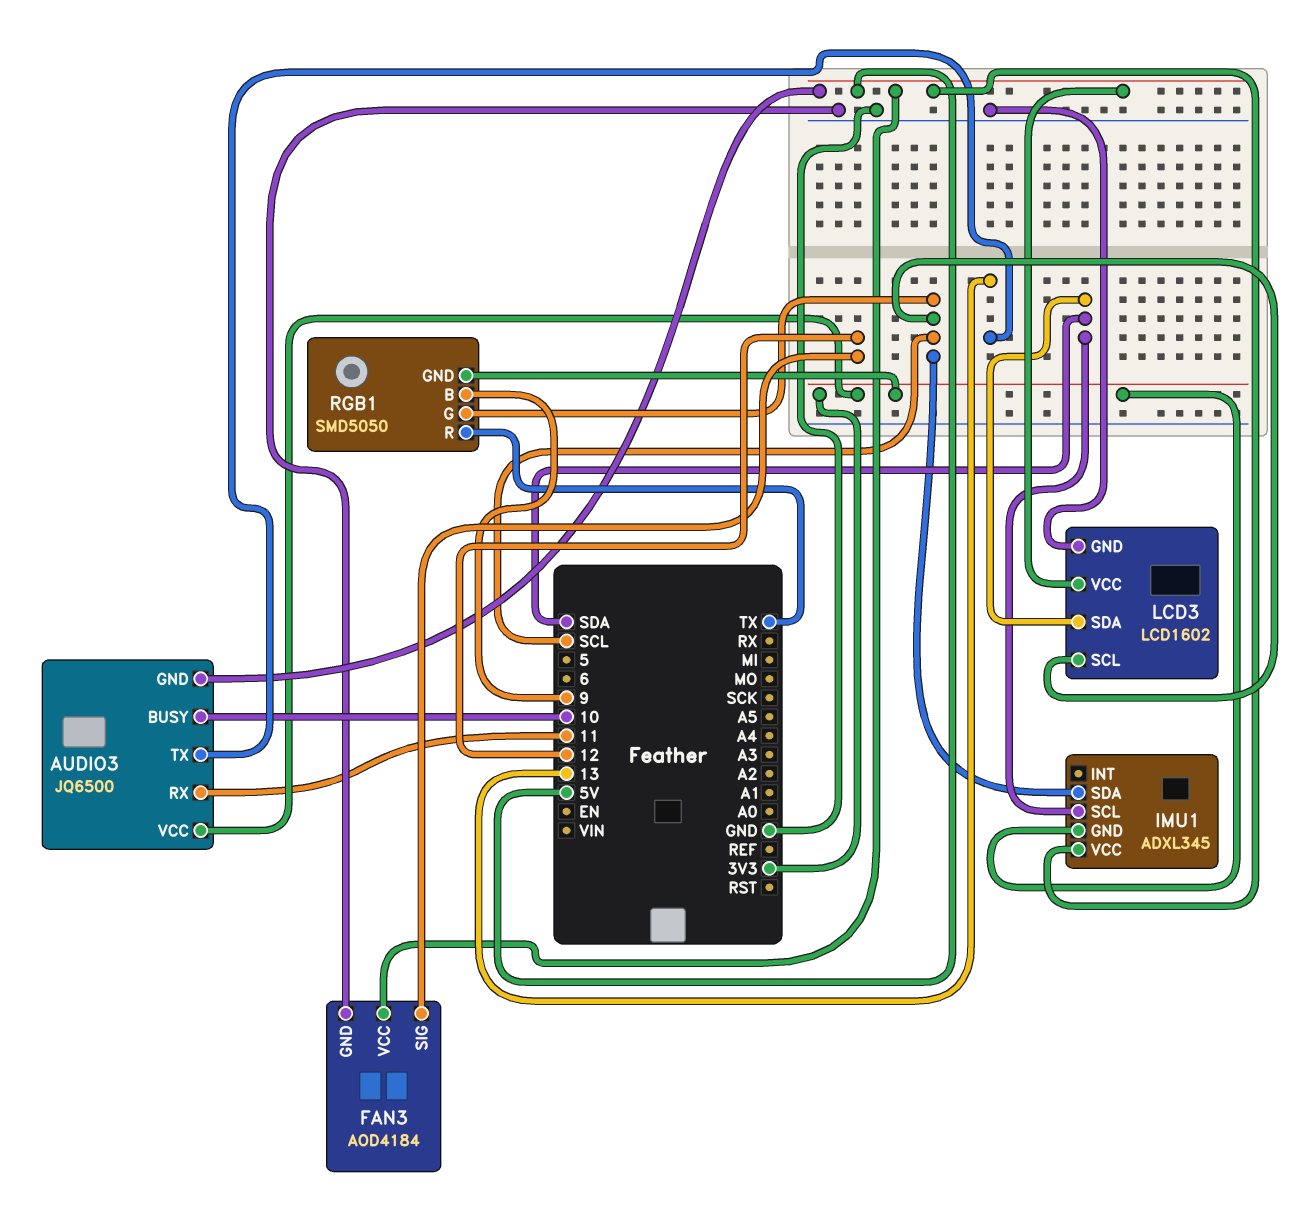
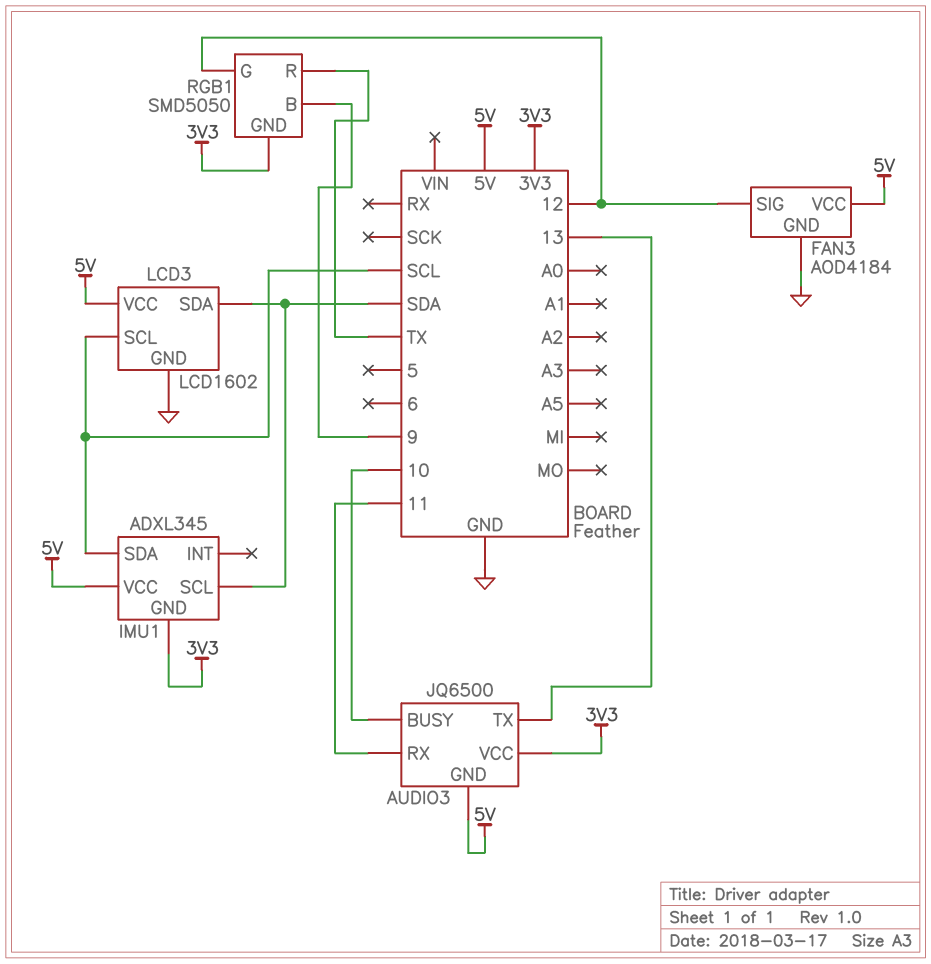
RGB1 pin G: SCL -> 12

